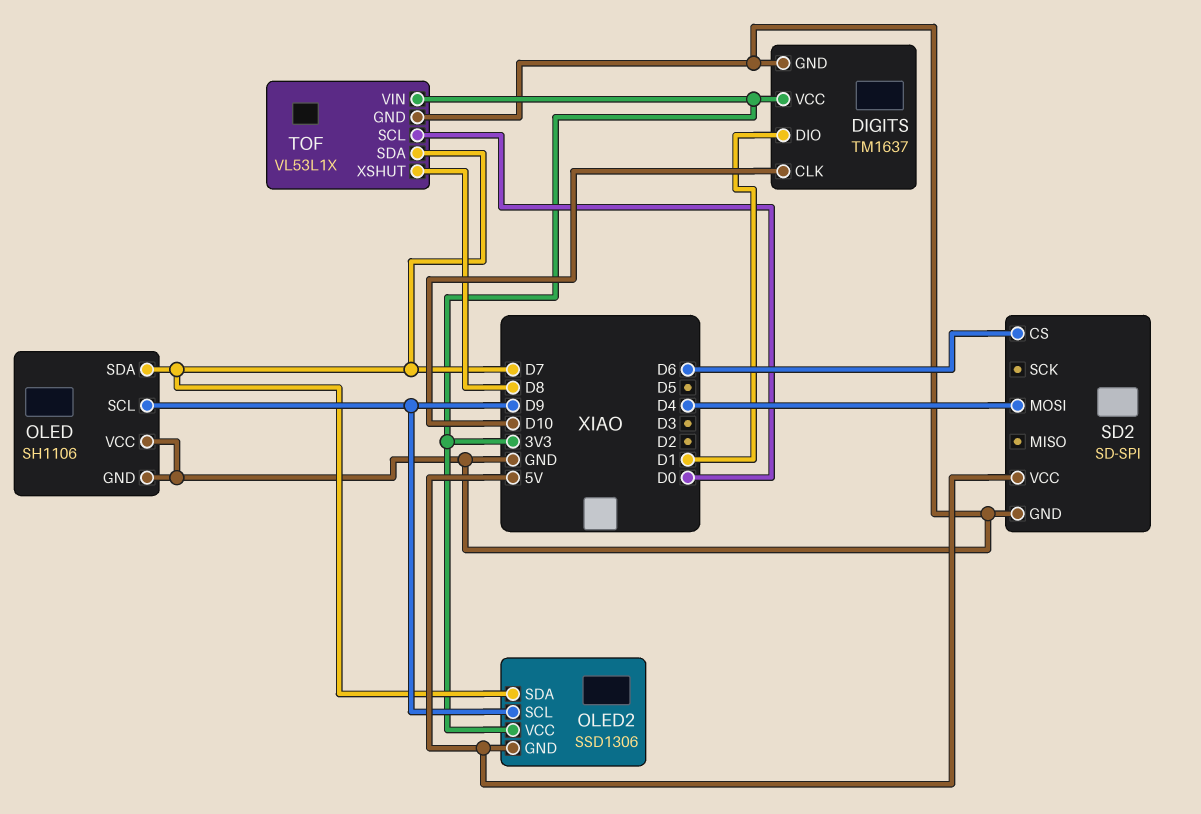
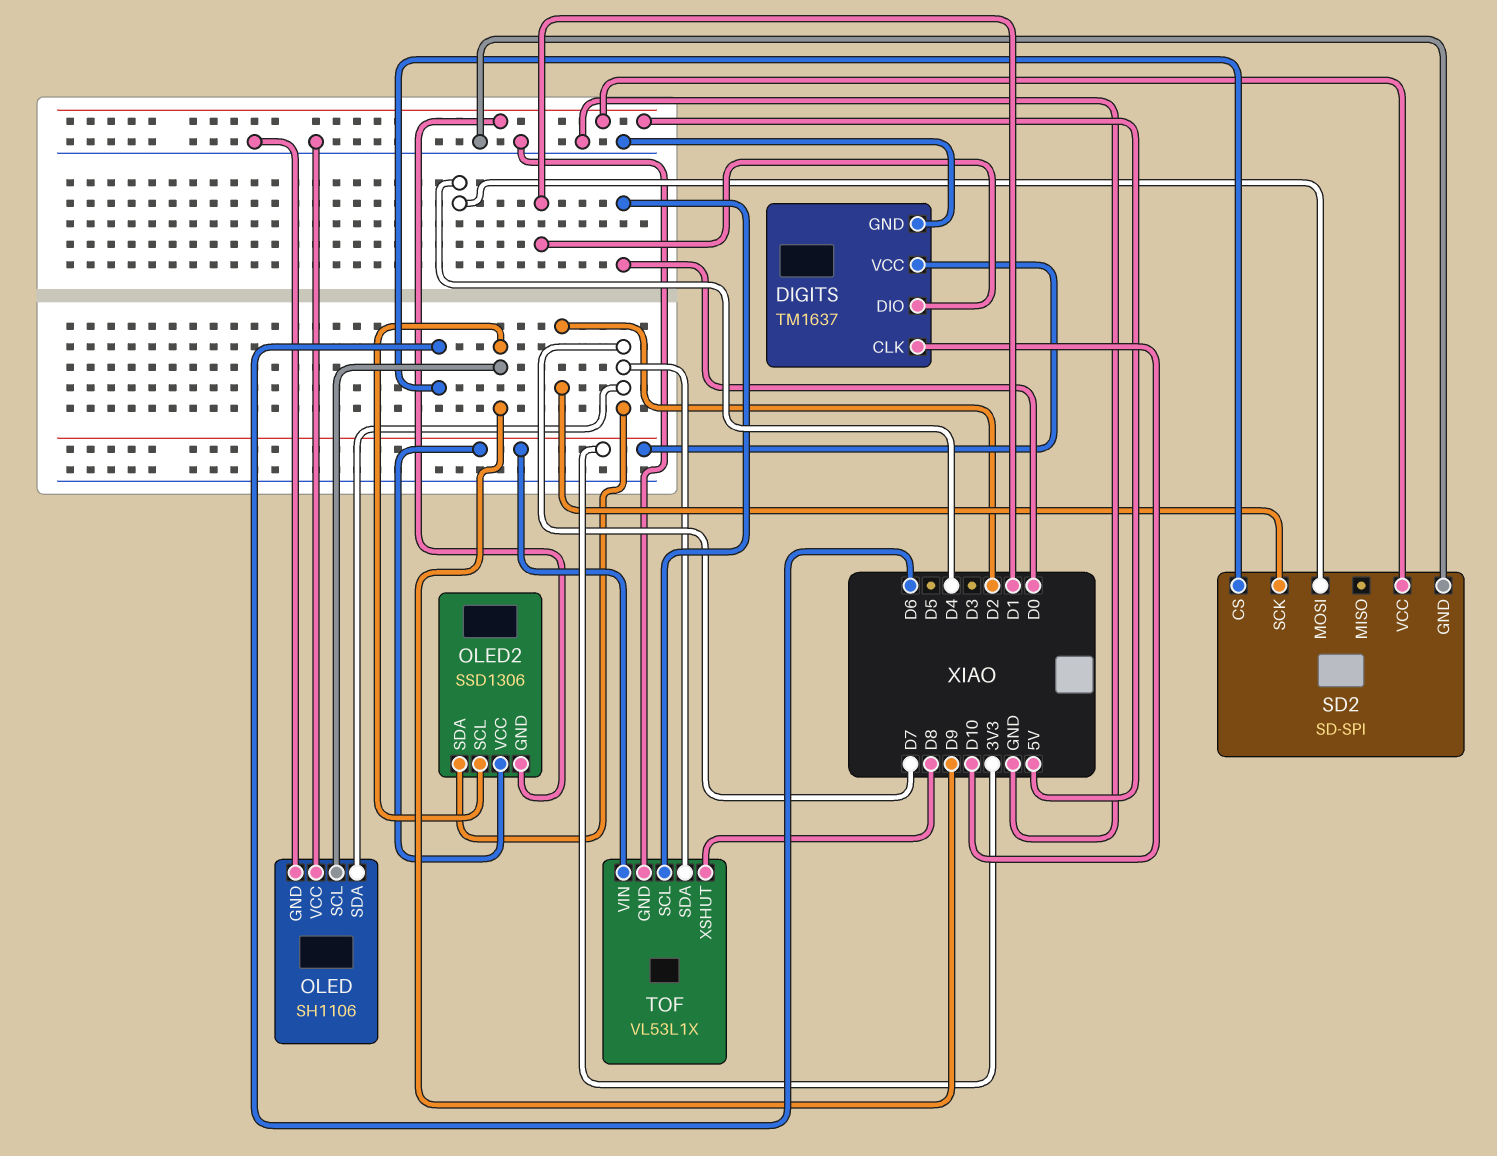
SD2 pin SCK: none -> D2

